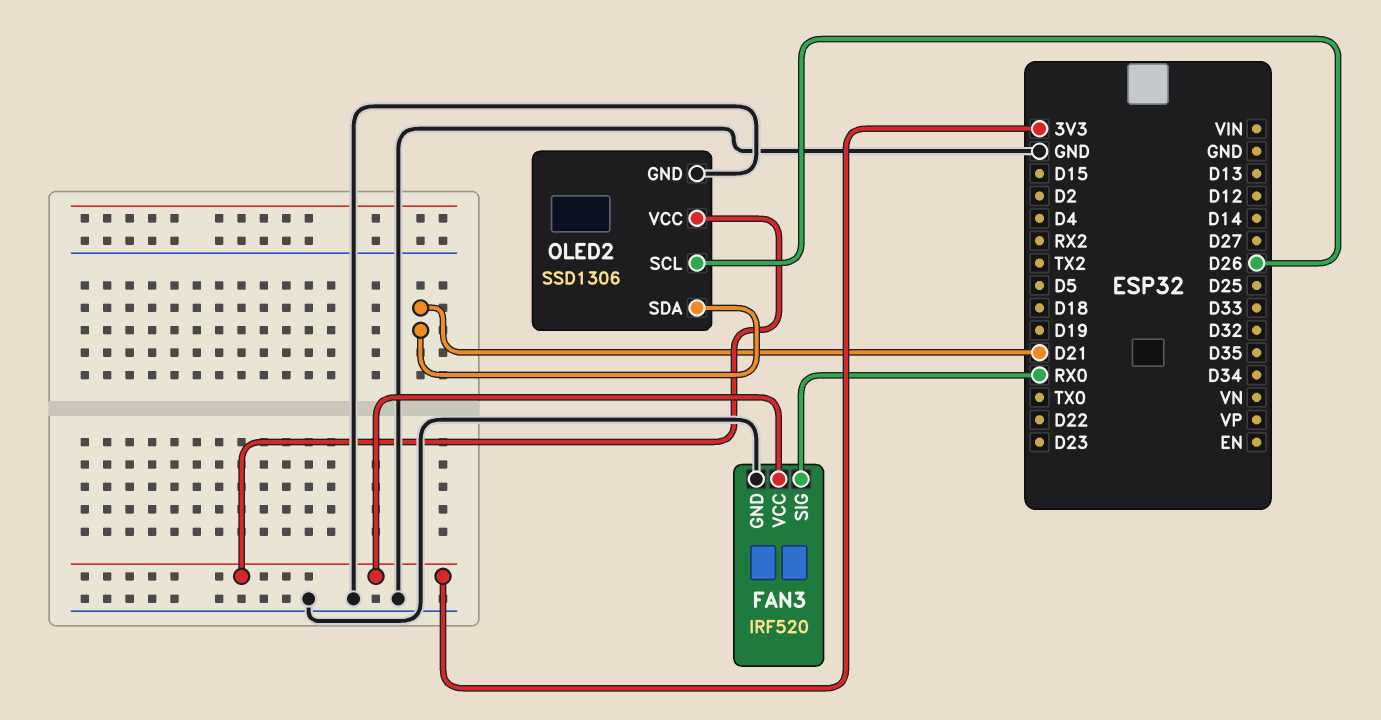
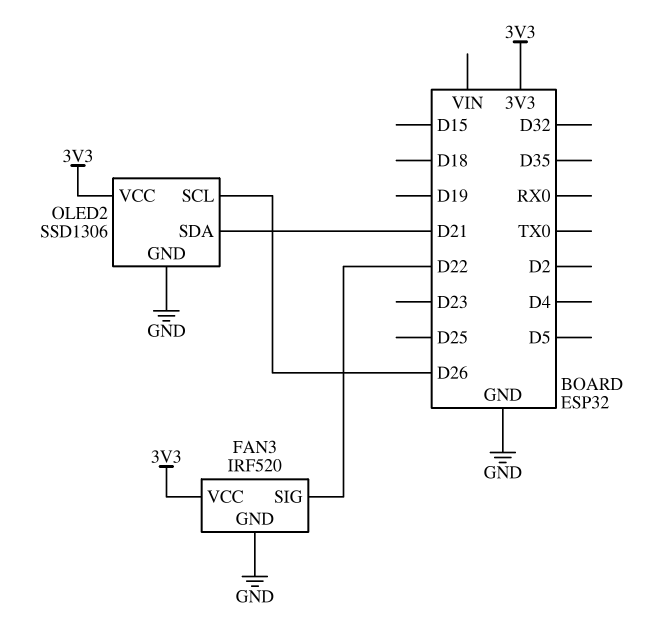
FAN3 pin SIG: RX0 -> D22

